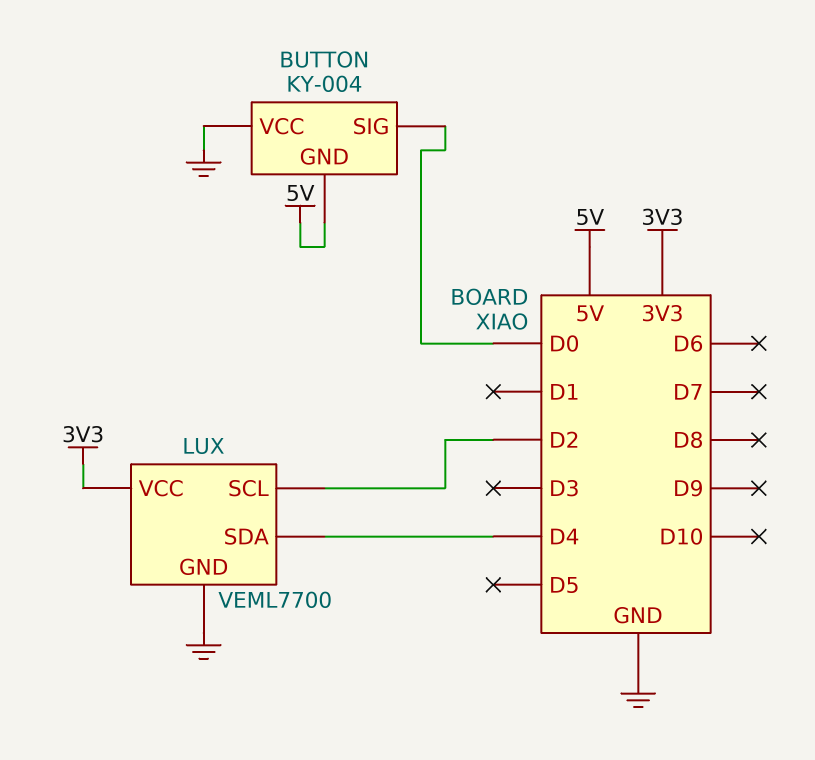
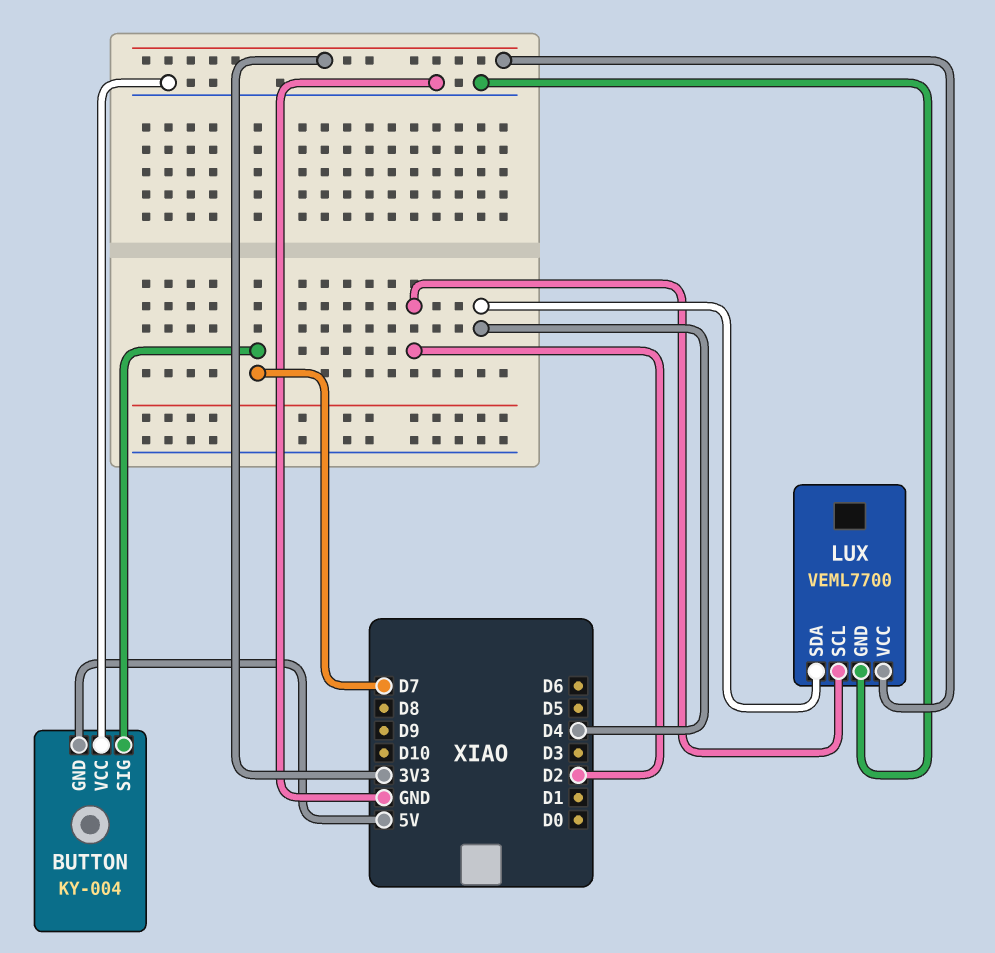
BUTTON pin SIG: D0 -> D7

